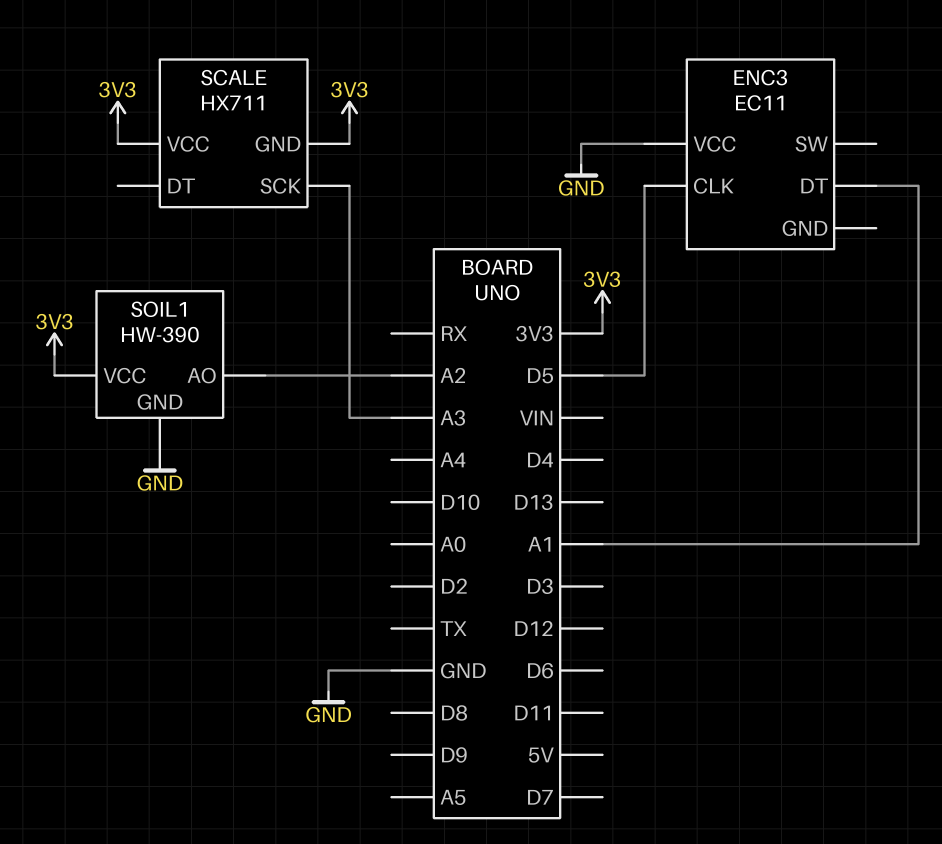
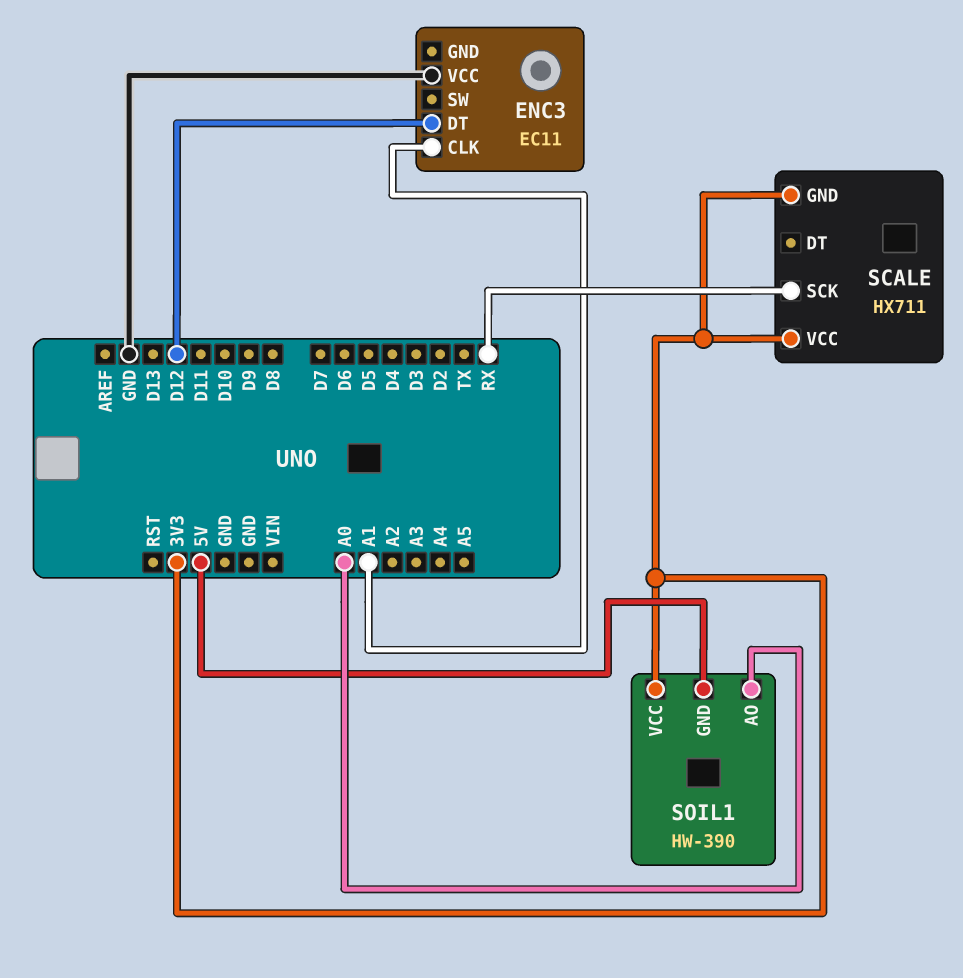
ENC3 pin CLK: D5 -> A1
ENC3 pin DT: A1 -> D12
SCALE pin SCK: A3 -> RX
SOIL1 pin AO: A2 -> A0
SOIL1 pin GND: GND -> 5V

